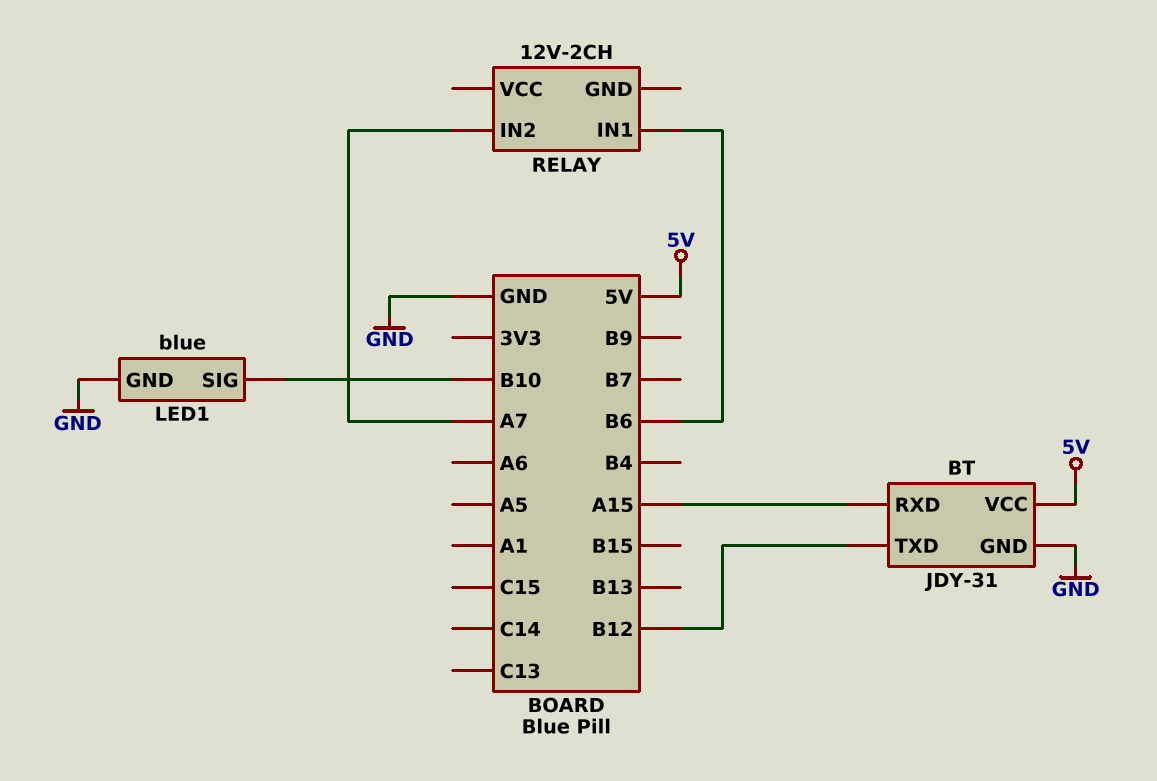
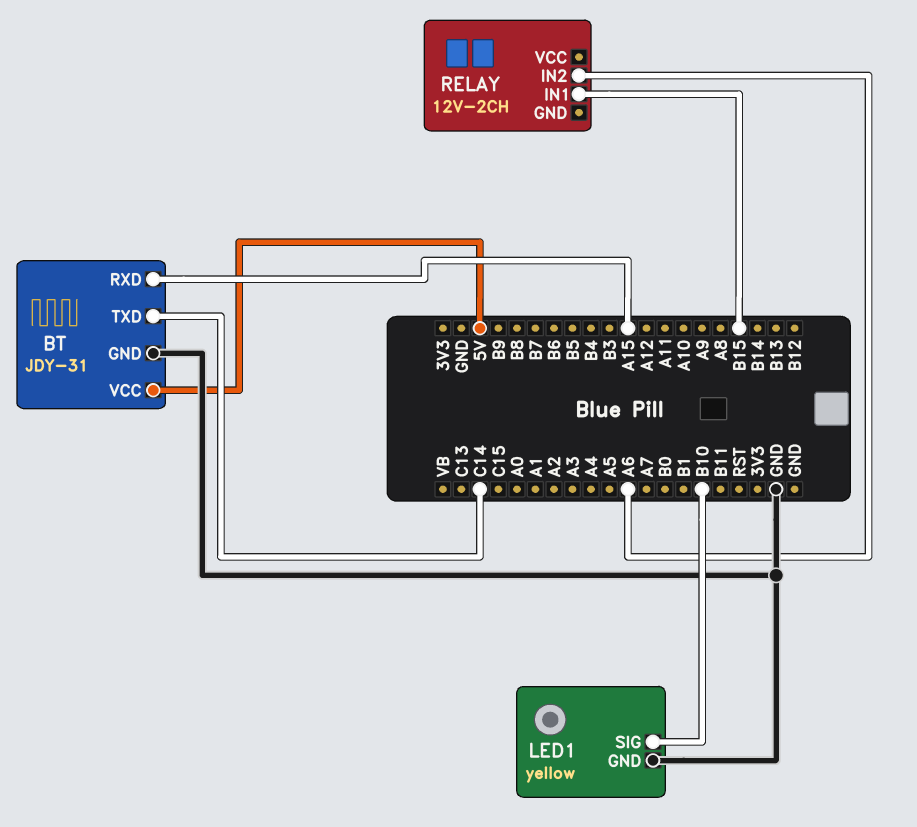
BT pin TXD: B12 -> C14
LED1: blue -> yellow
RELAY pin IN1: B6 -> B15
RELAY pin IN2: A7 -> A6

